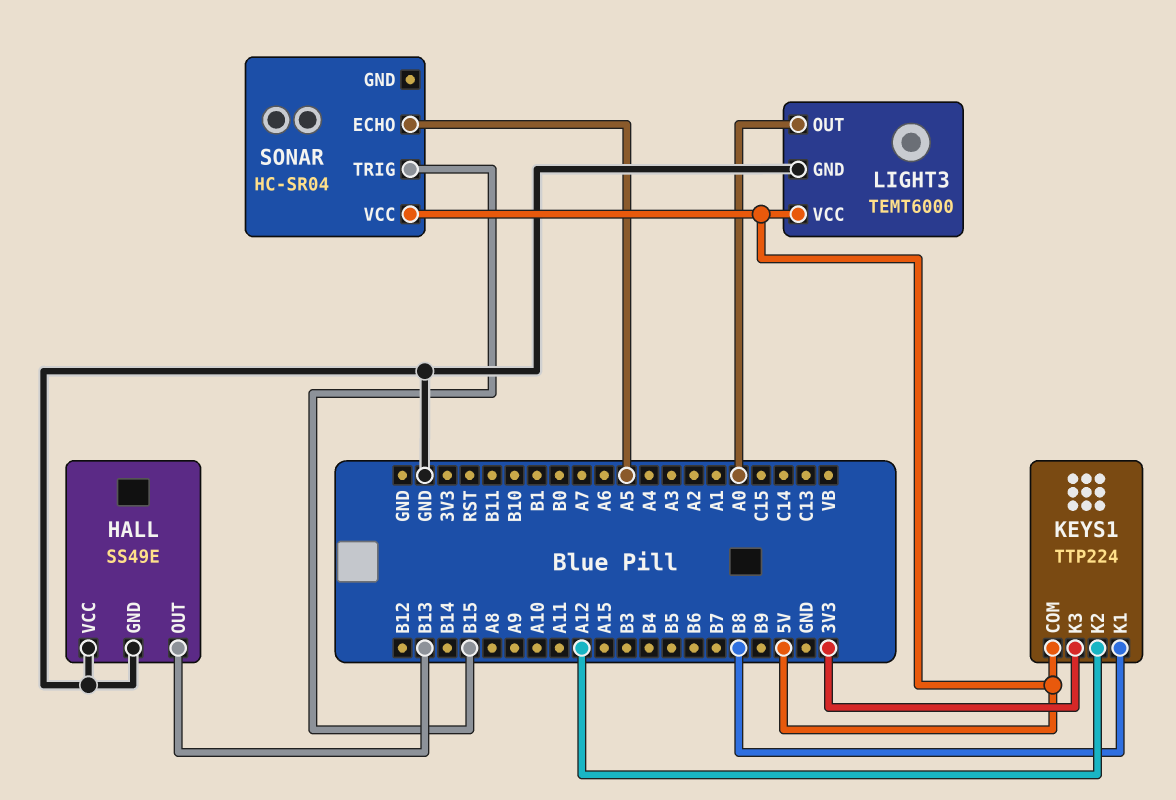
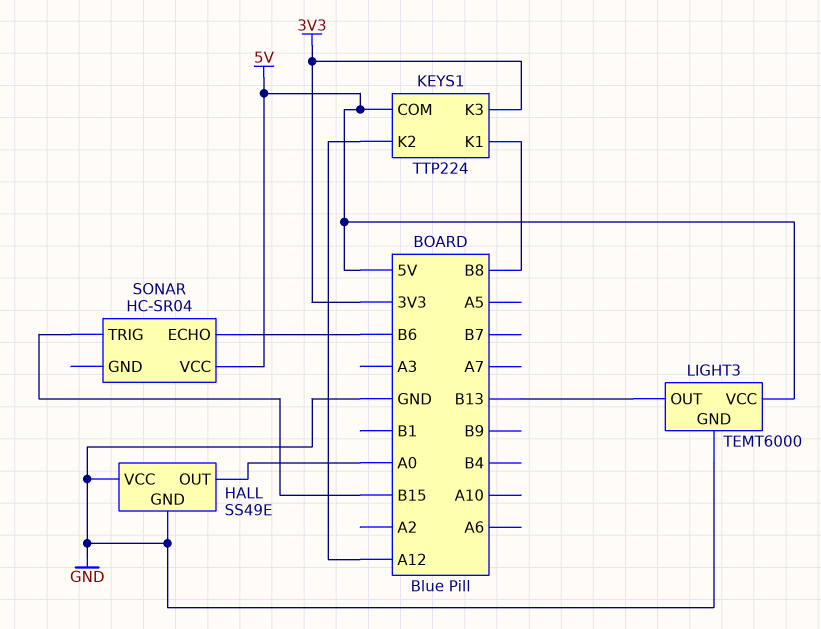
HALL pin OUT: B13 -> A0
LIGHT3 pin OUT: A0 -> B13
SONAR pin ECHO: A5 -> B6

